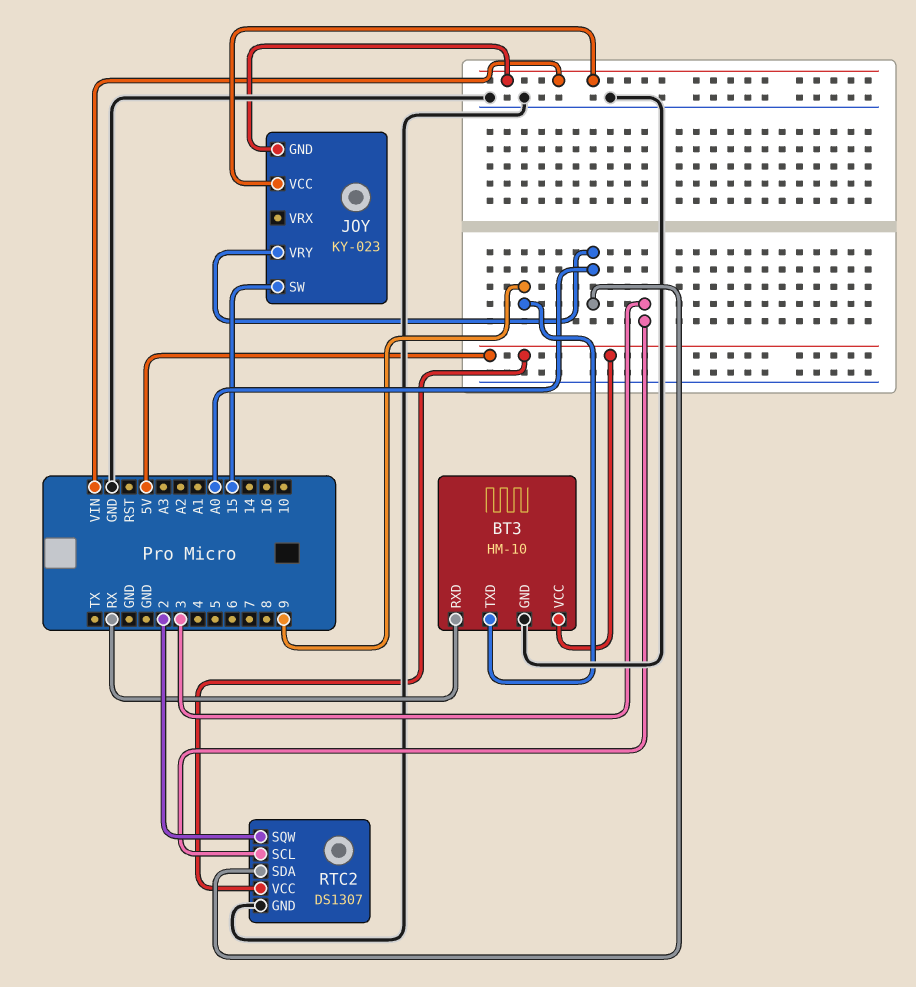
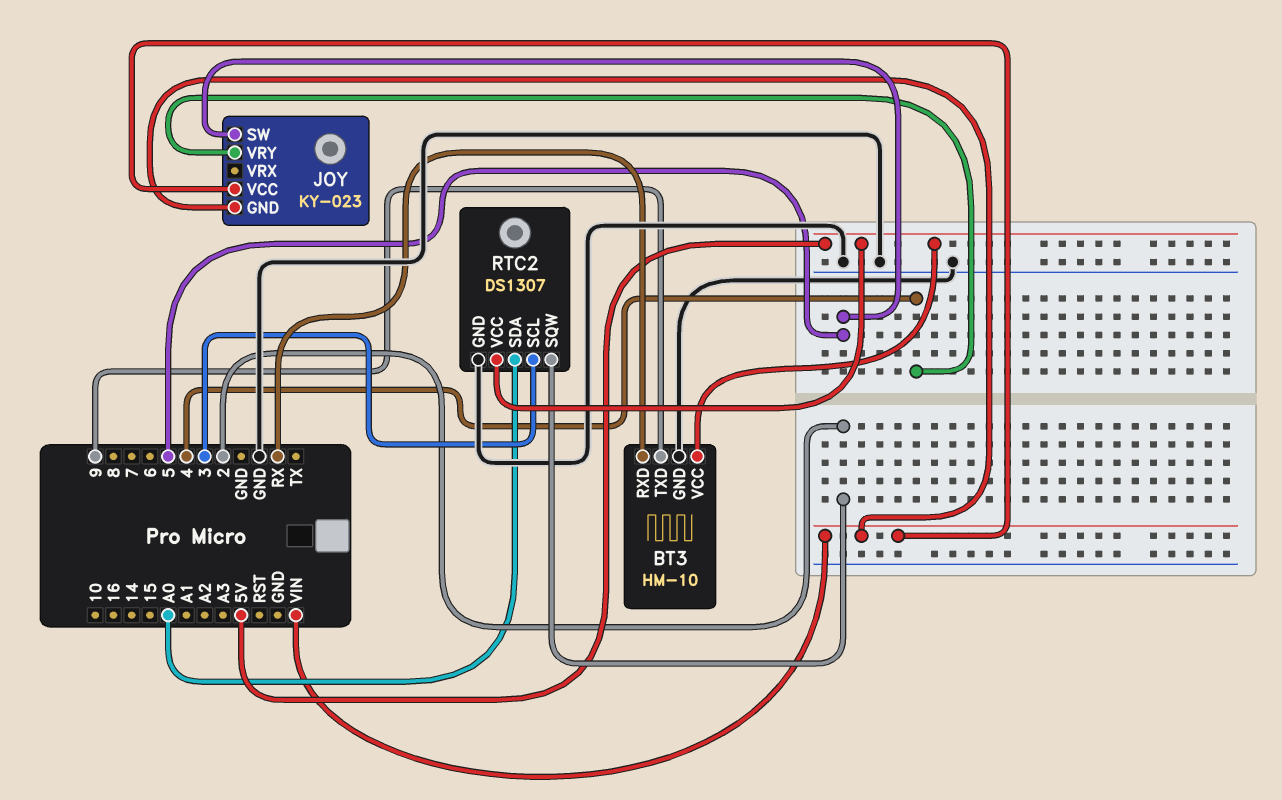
JOY pin SW: 15 -> 5
JOY pin VRY: A0 -> 4

